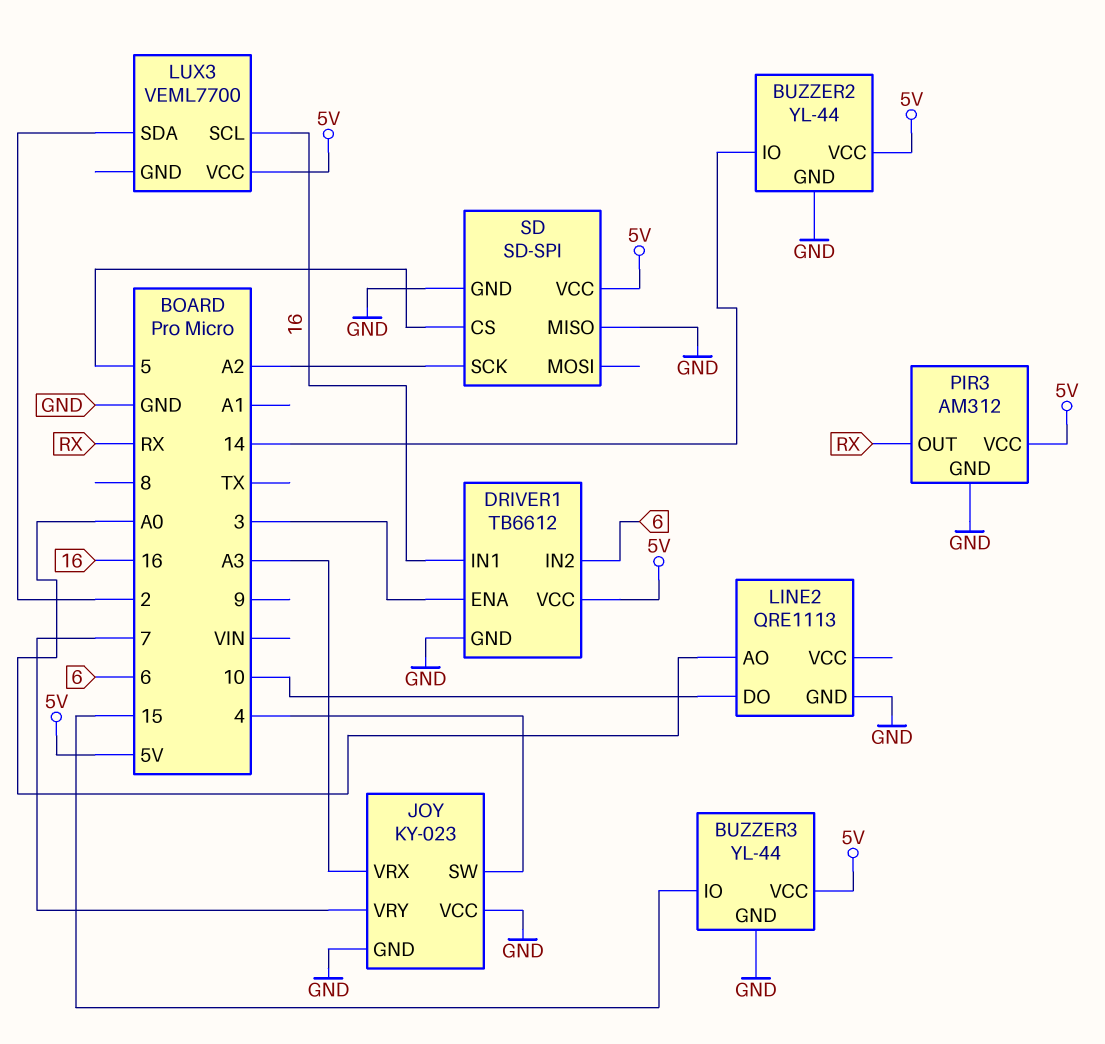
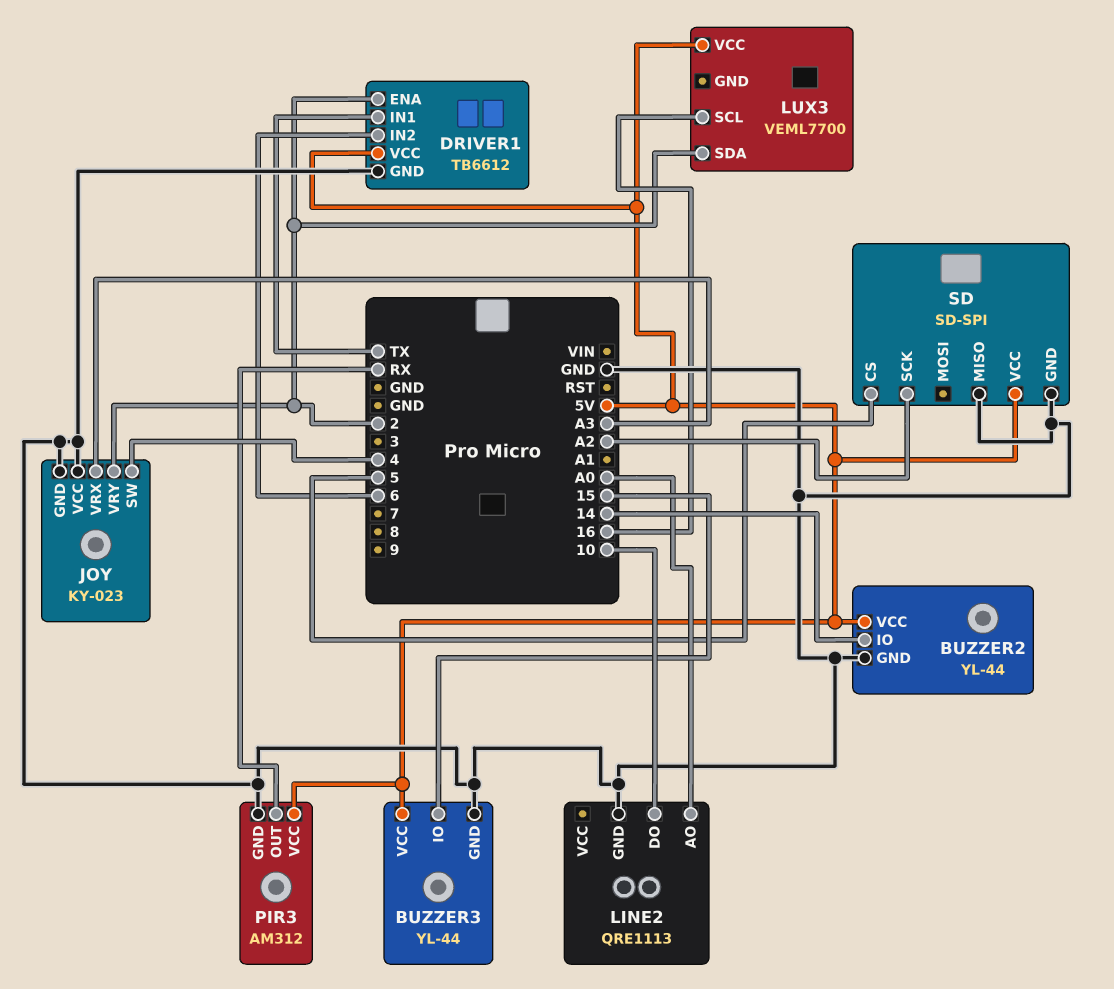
DRIVER1 pin ENA: 3 -> 2
DRIVER1 pin IN1: 16 -> TX
JOY pin VRY: 7 -> 2

